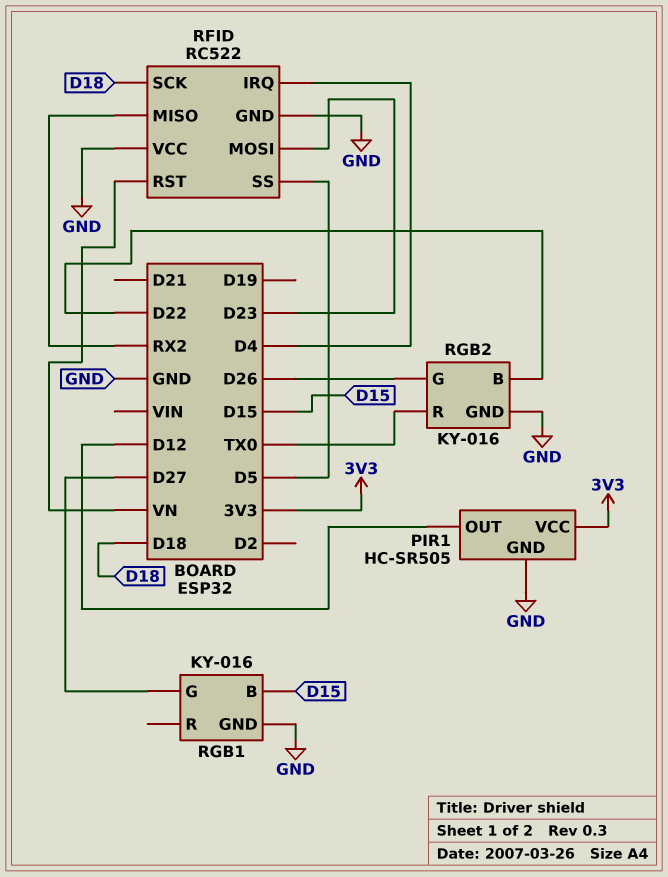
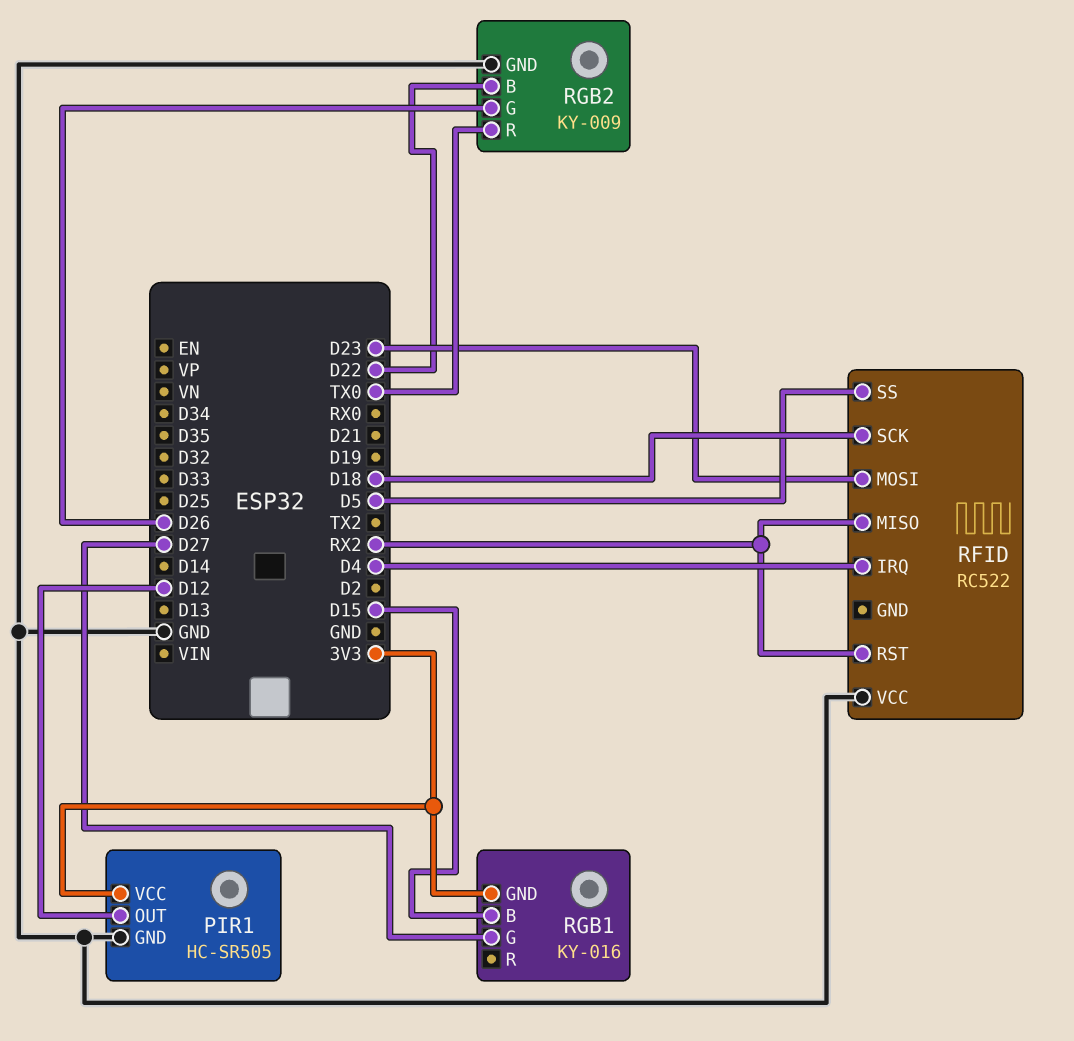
RFID pin GND: GND -> none
RFID pin RST: VN -> RX2
RGB1 pin GND: GND -> 3V3
RGB2: KY-016 -> KY-009

